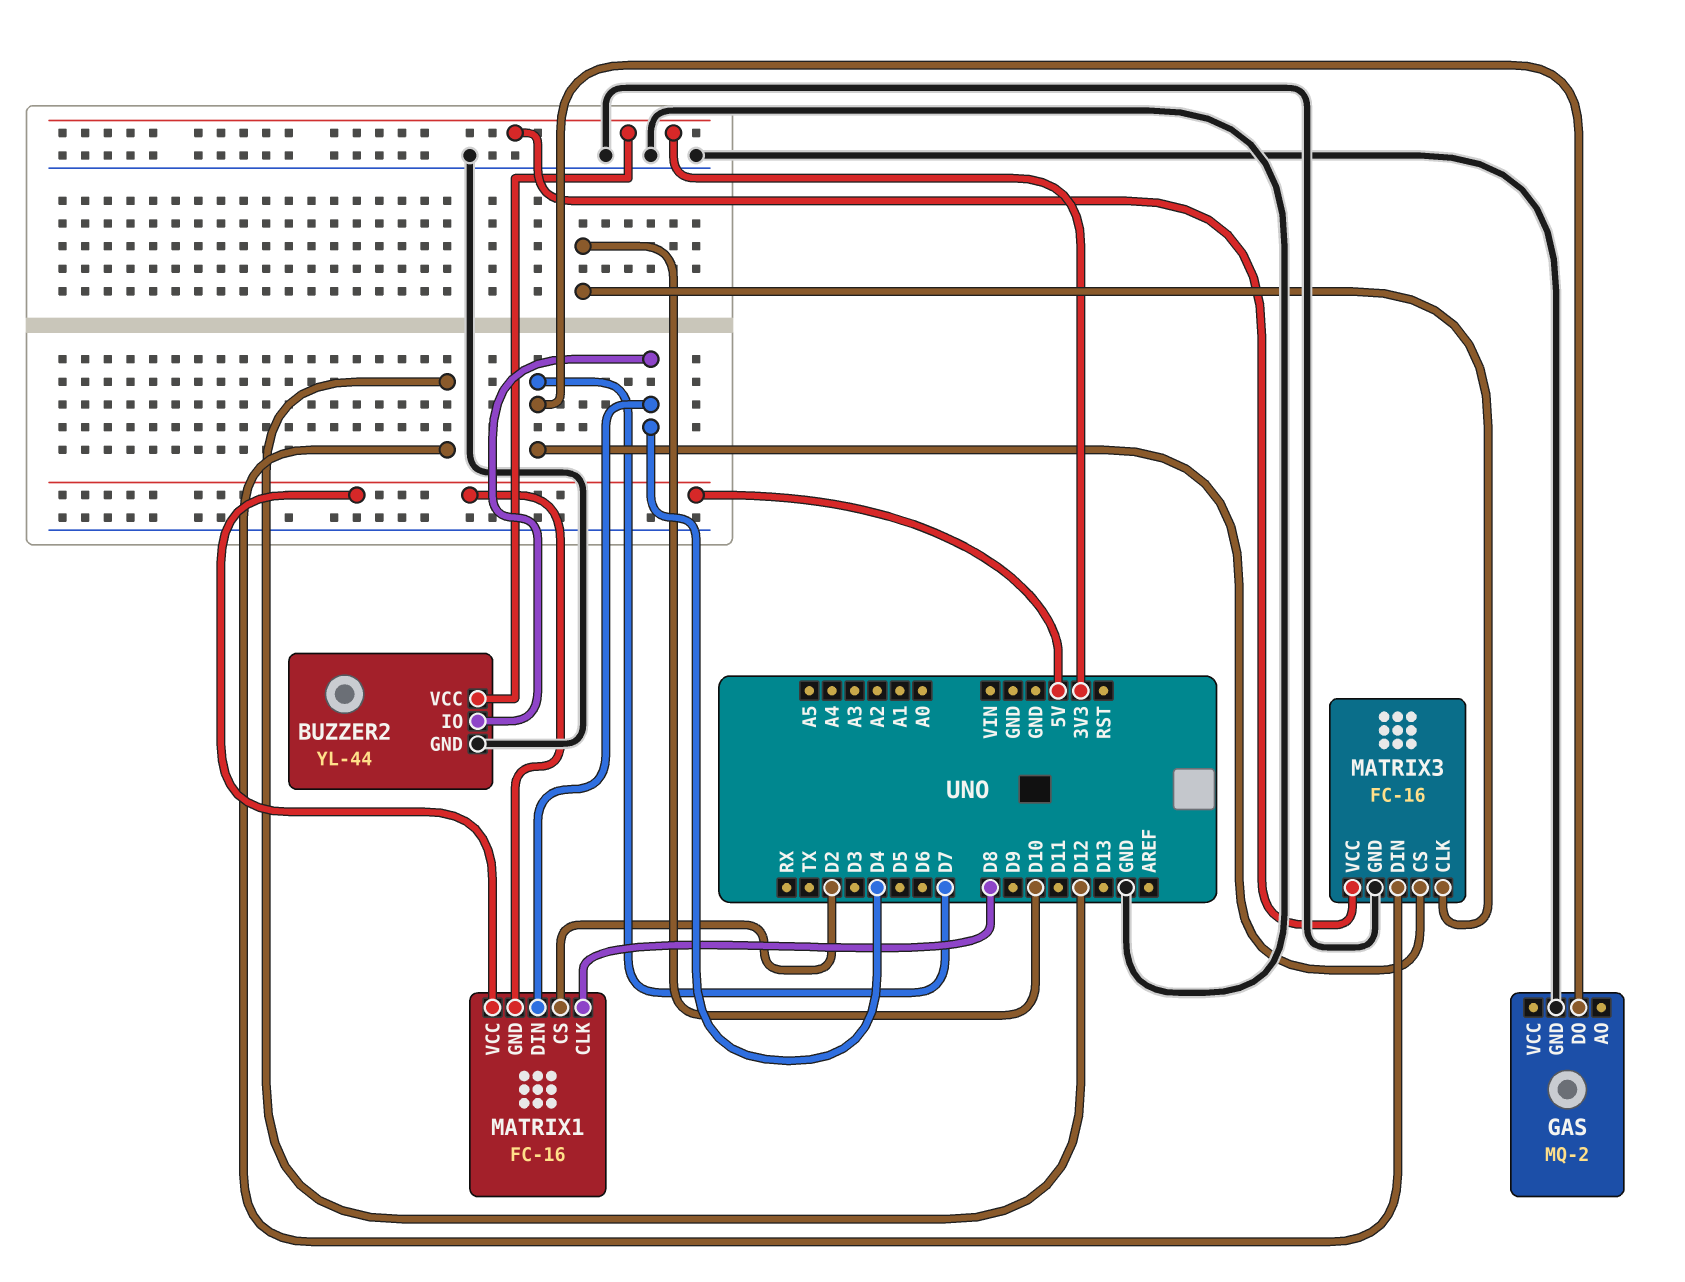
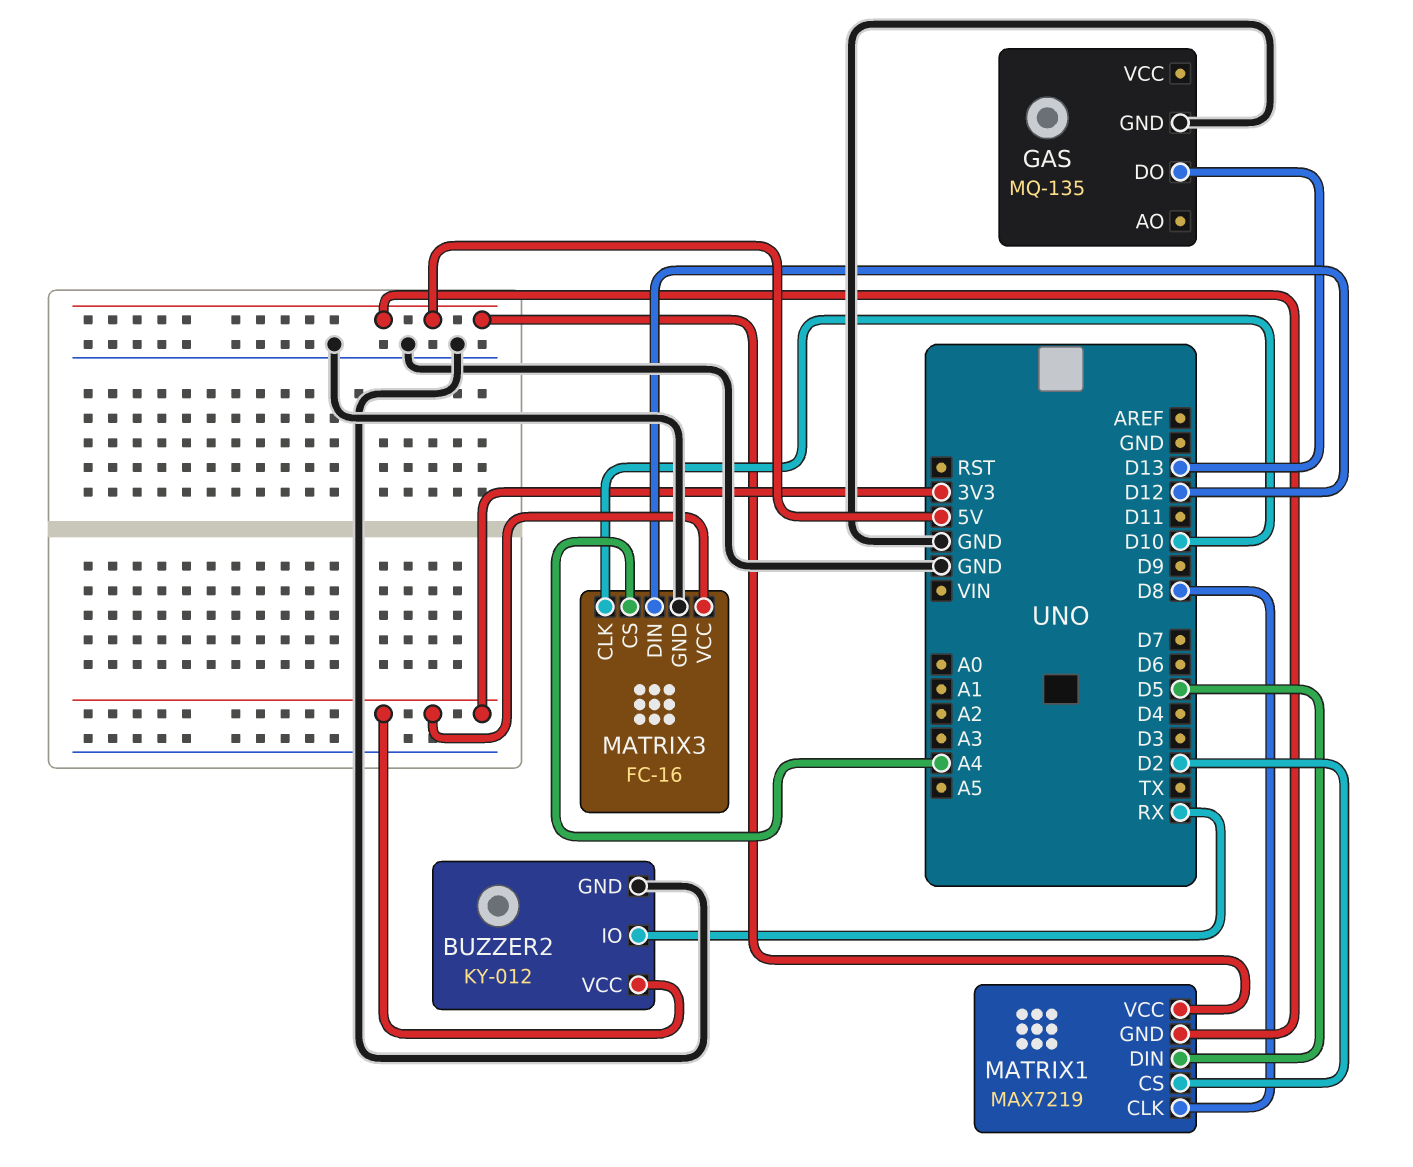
BUZZER2: YL-44 -> KY-012
BUZZER2 pin IO: D4 -> RX
GAS: MQ-2 -> MQ-135
GAS pin DO: D7 -> D13
MATRIX1: FC-16 -> MAX7219
MATRIX1 pin DIN: D4 -> D5
MATRIX3 pin CS: D7 -> A4

